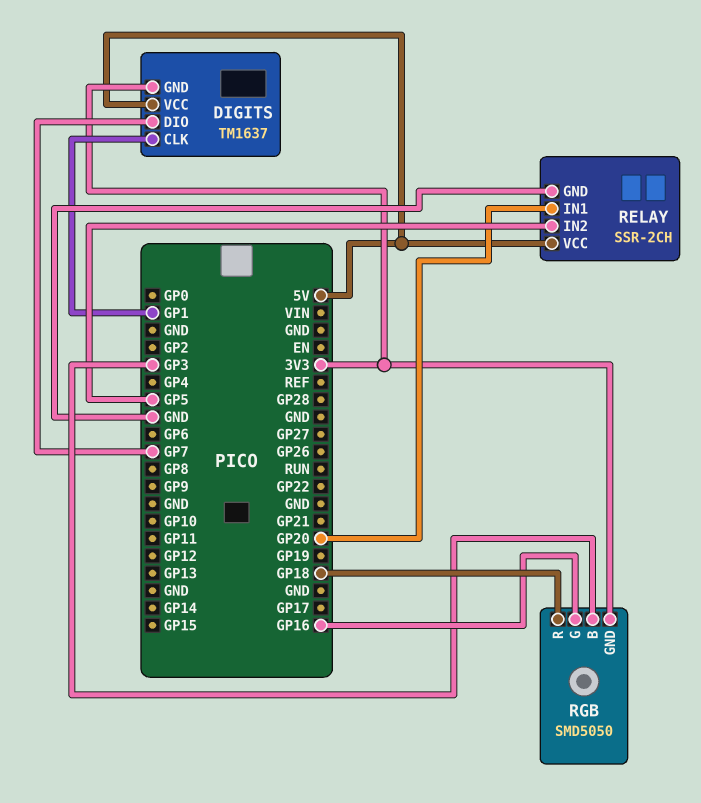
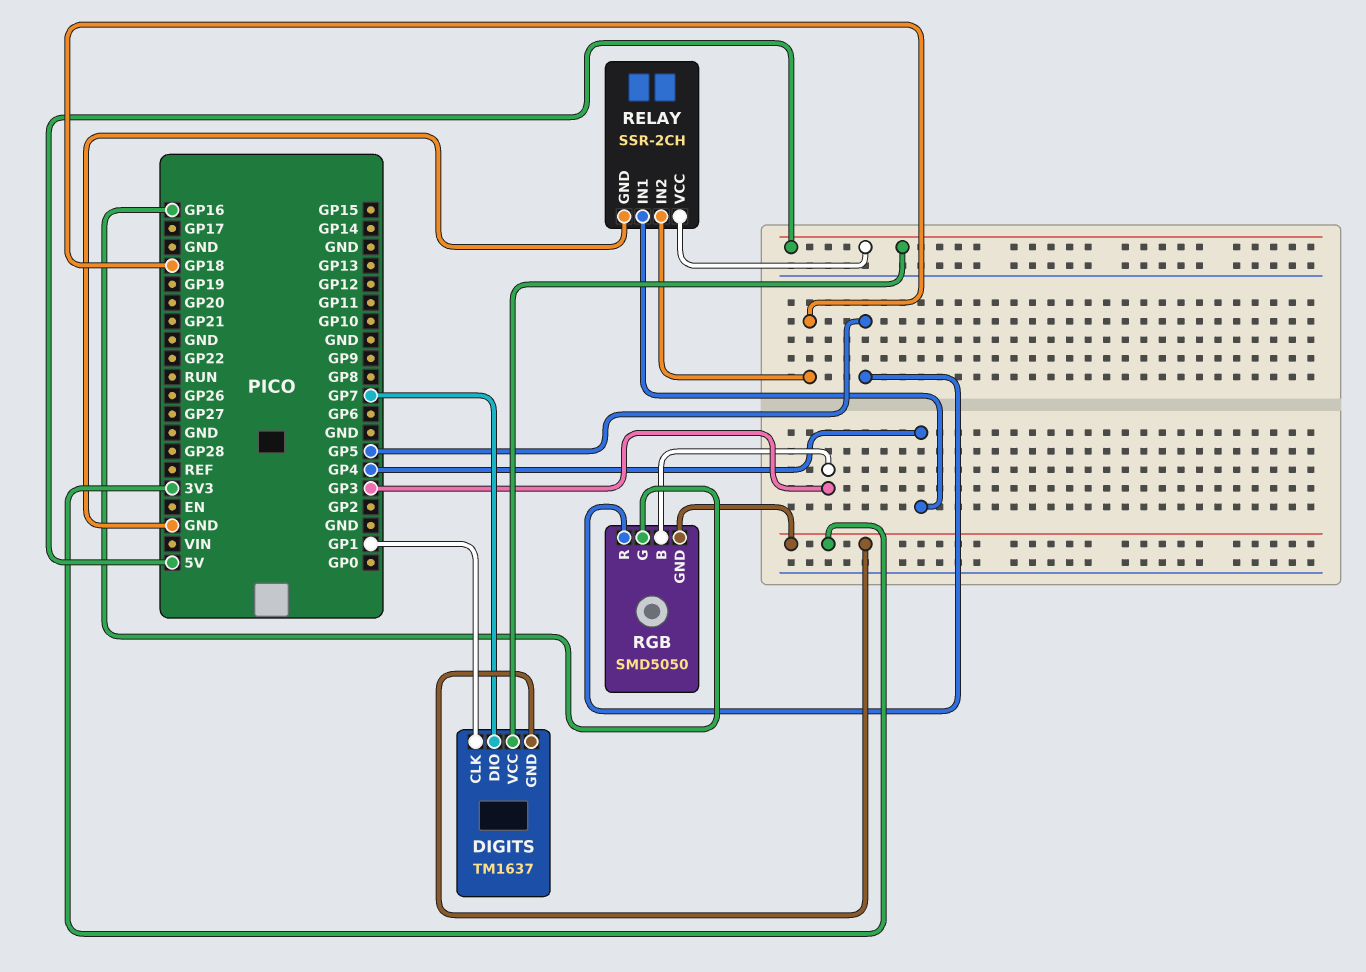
RELAY pin IN1: GP20 -> GP4
RELAY pin IN2: GP5 -> GP18
RGB pin R: GP18 -> GP5

